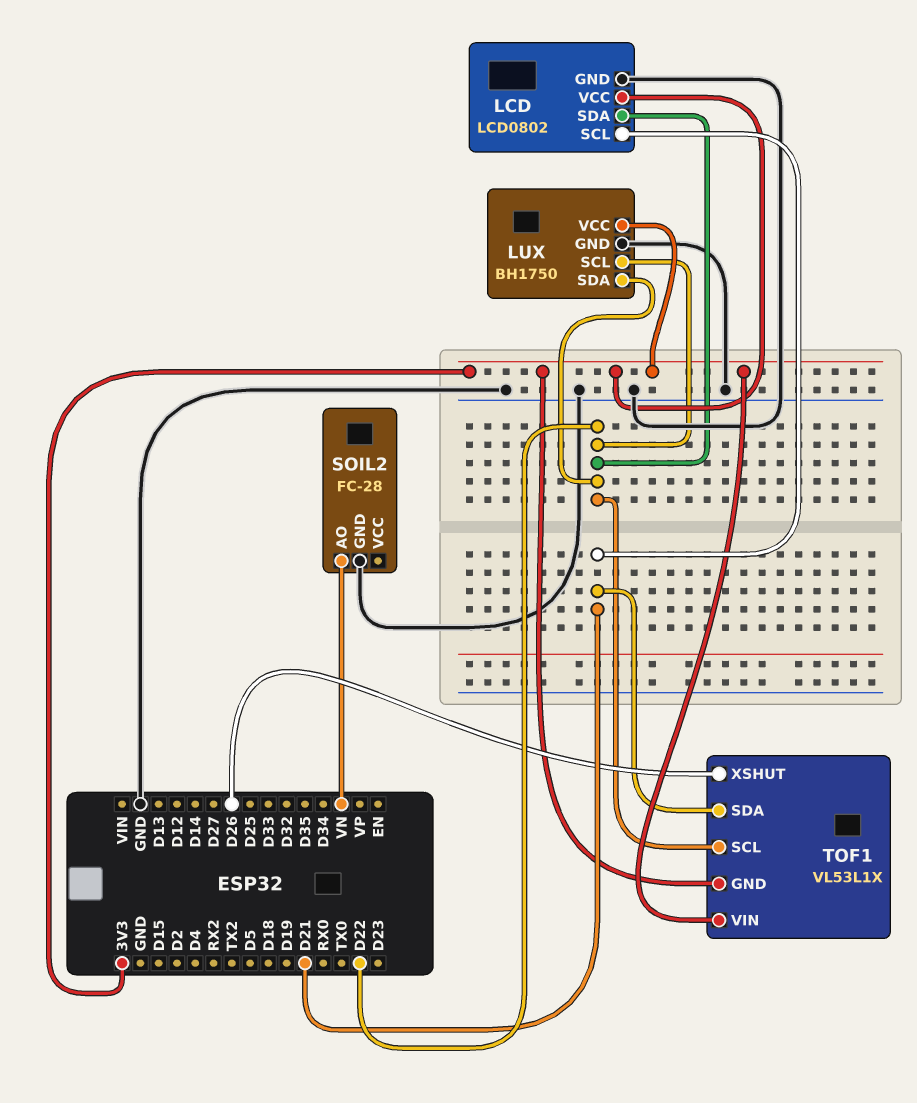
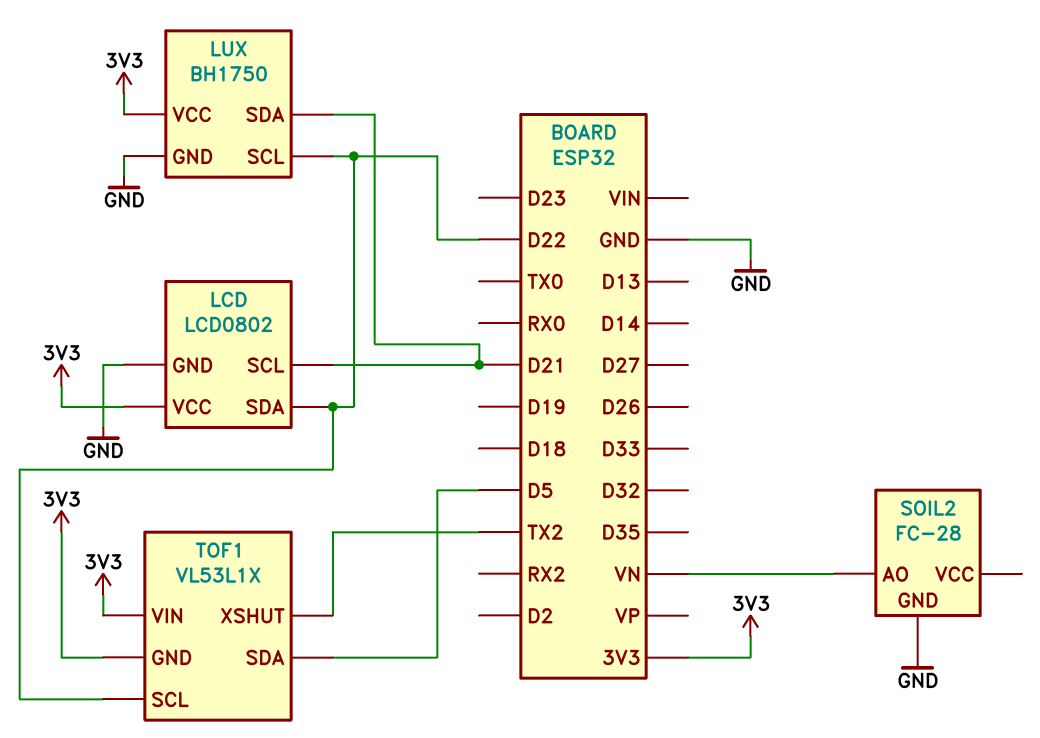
LUX pin SDA: D22 -> D21
TOF1 pin SDA: D21 -> D5
TOF1 pin XSHUT: D26 -> TX2

